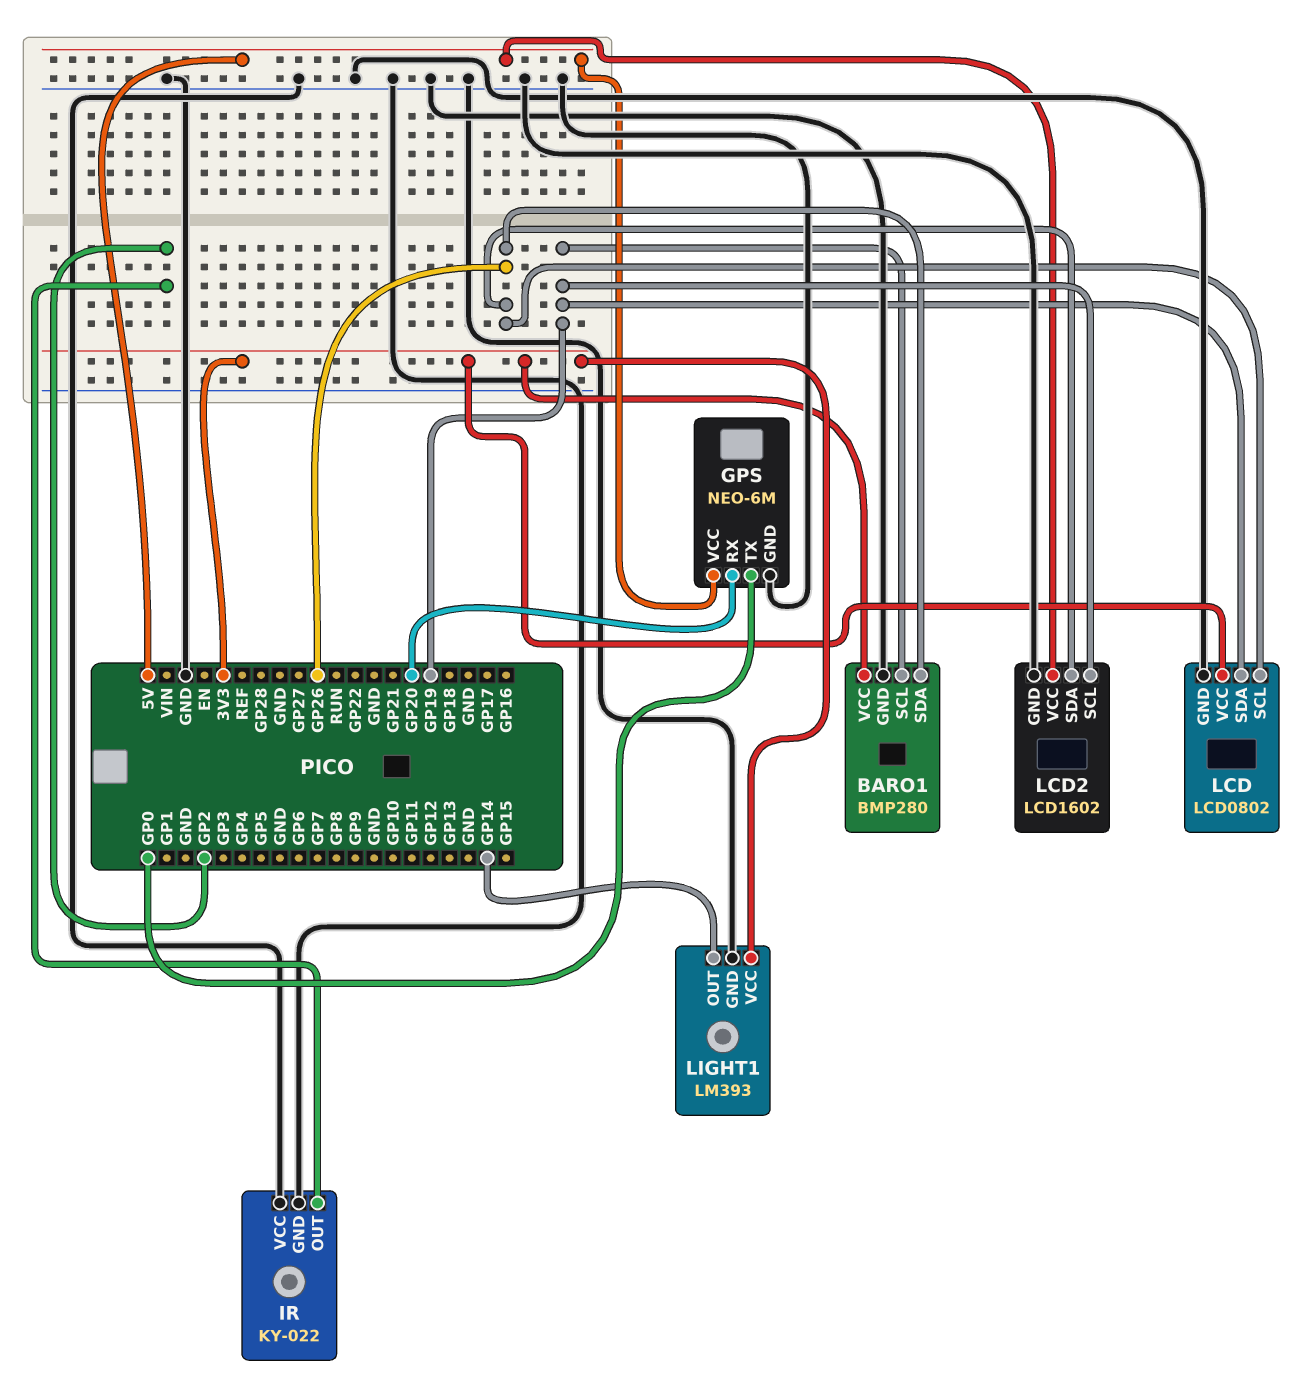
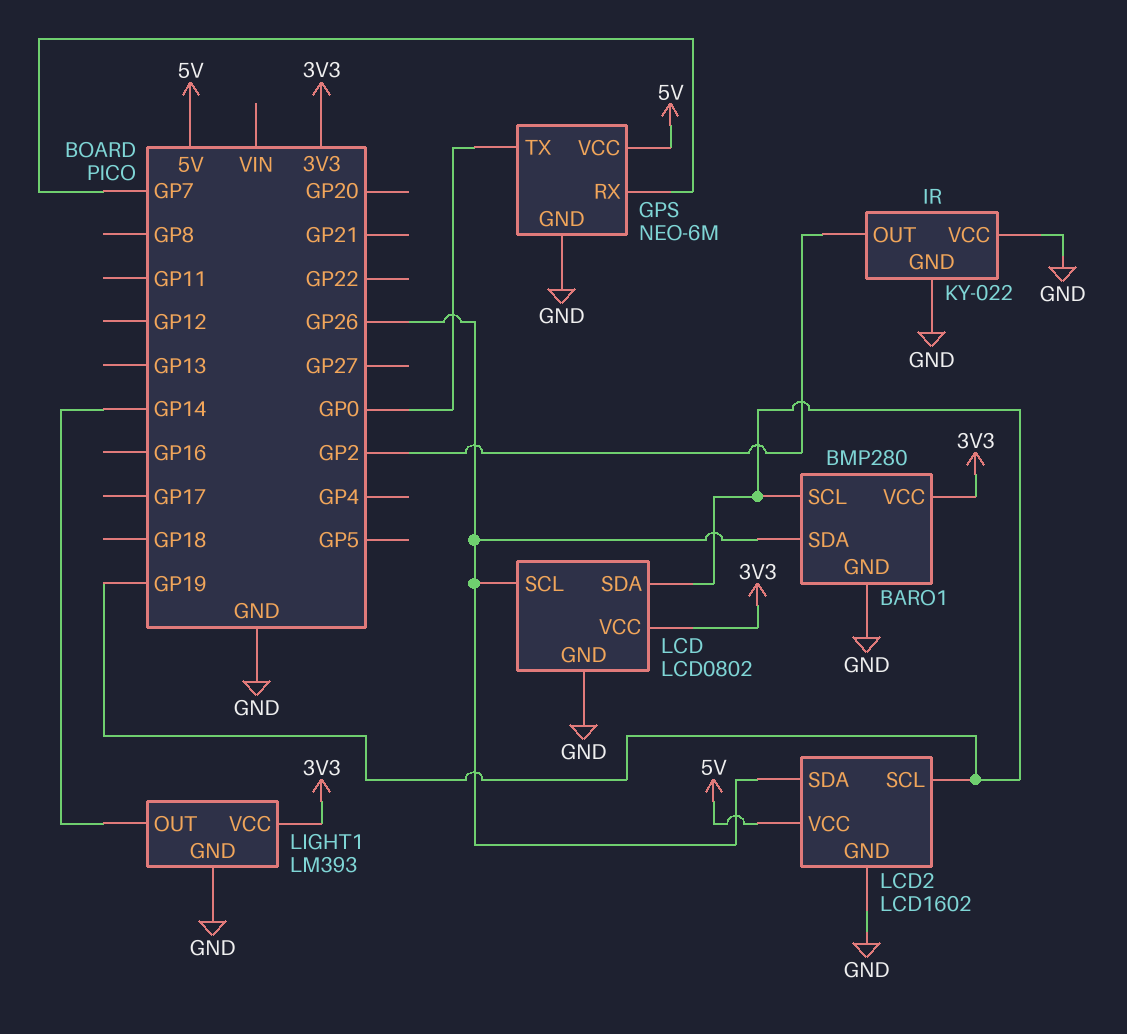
GPS pin RX: GP20 -> GP7

